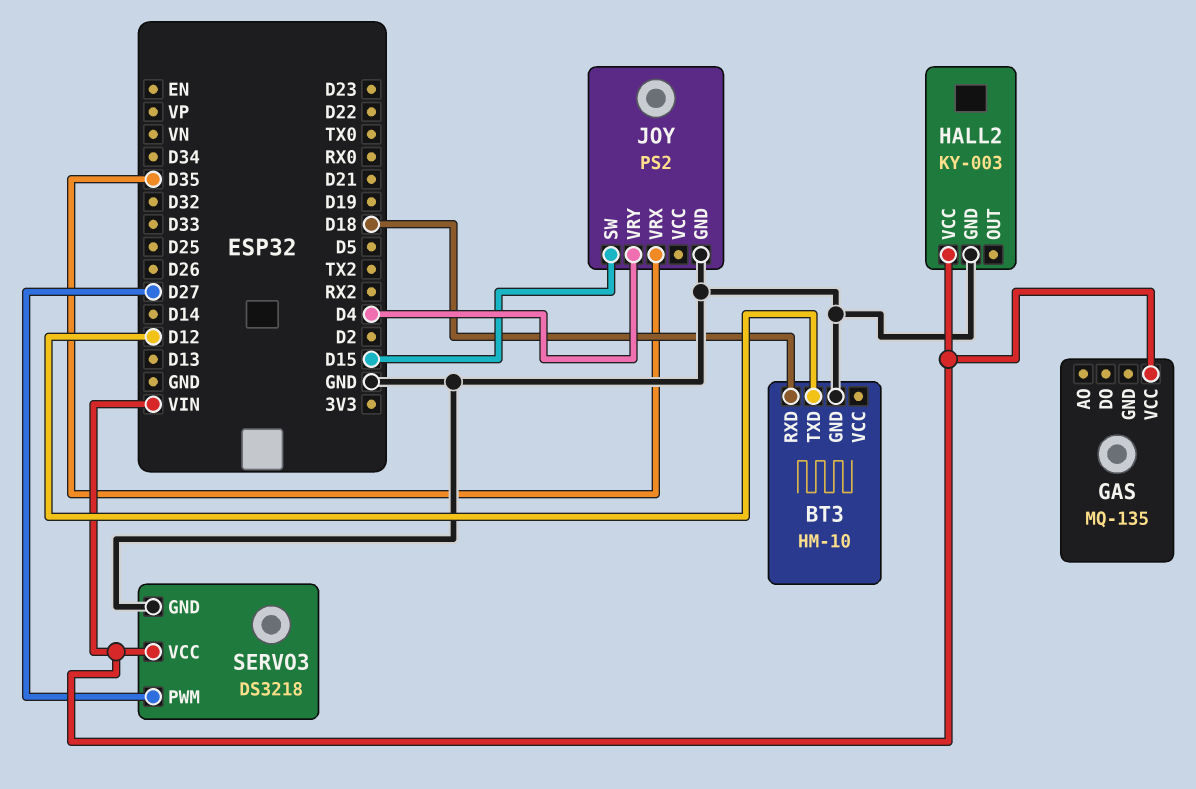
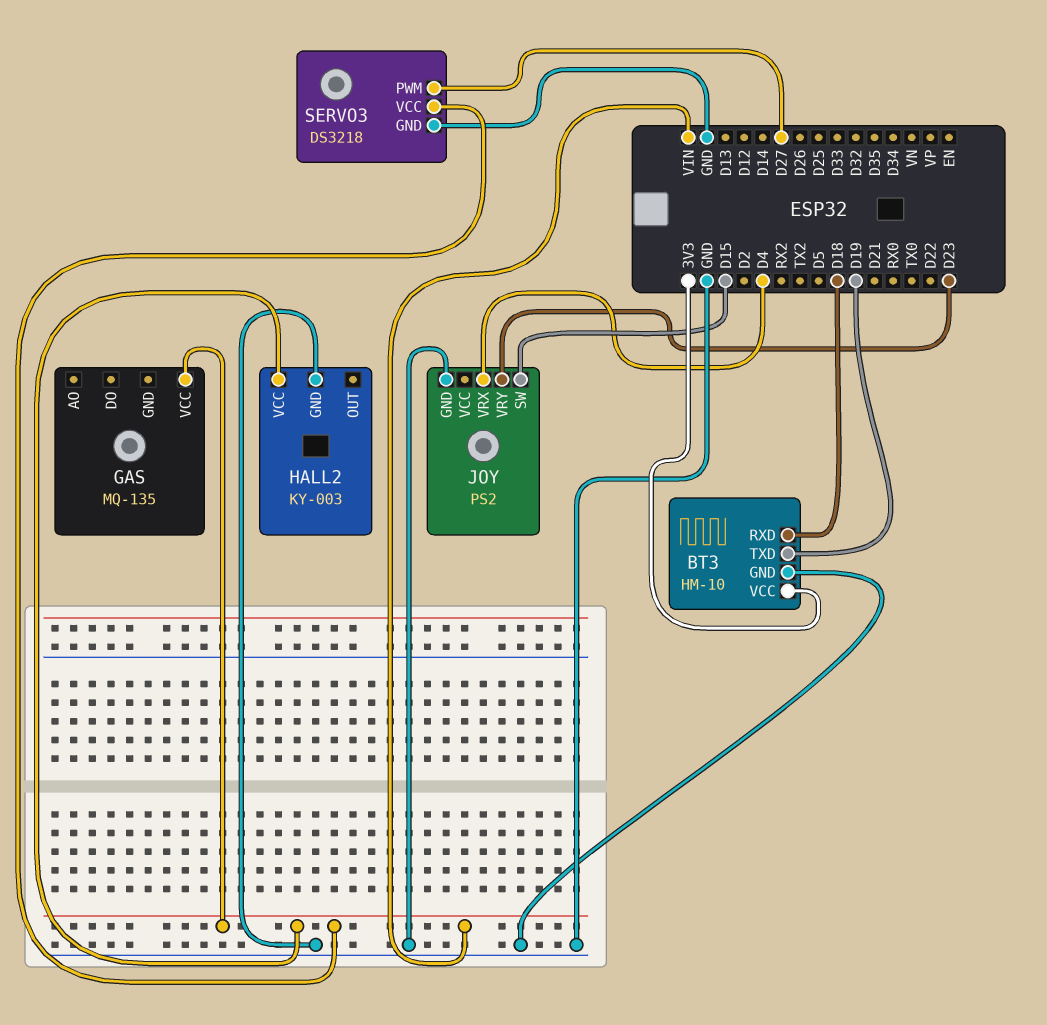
BT3 pin TXD: D12 -> D19
BT3 pin VCC: none -> 3V3
JOY pin VRX: D35 -> D4
JOY pin VRY: D4 -> D23

